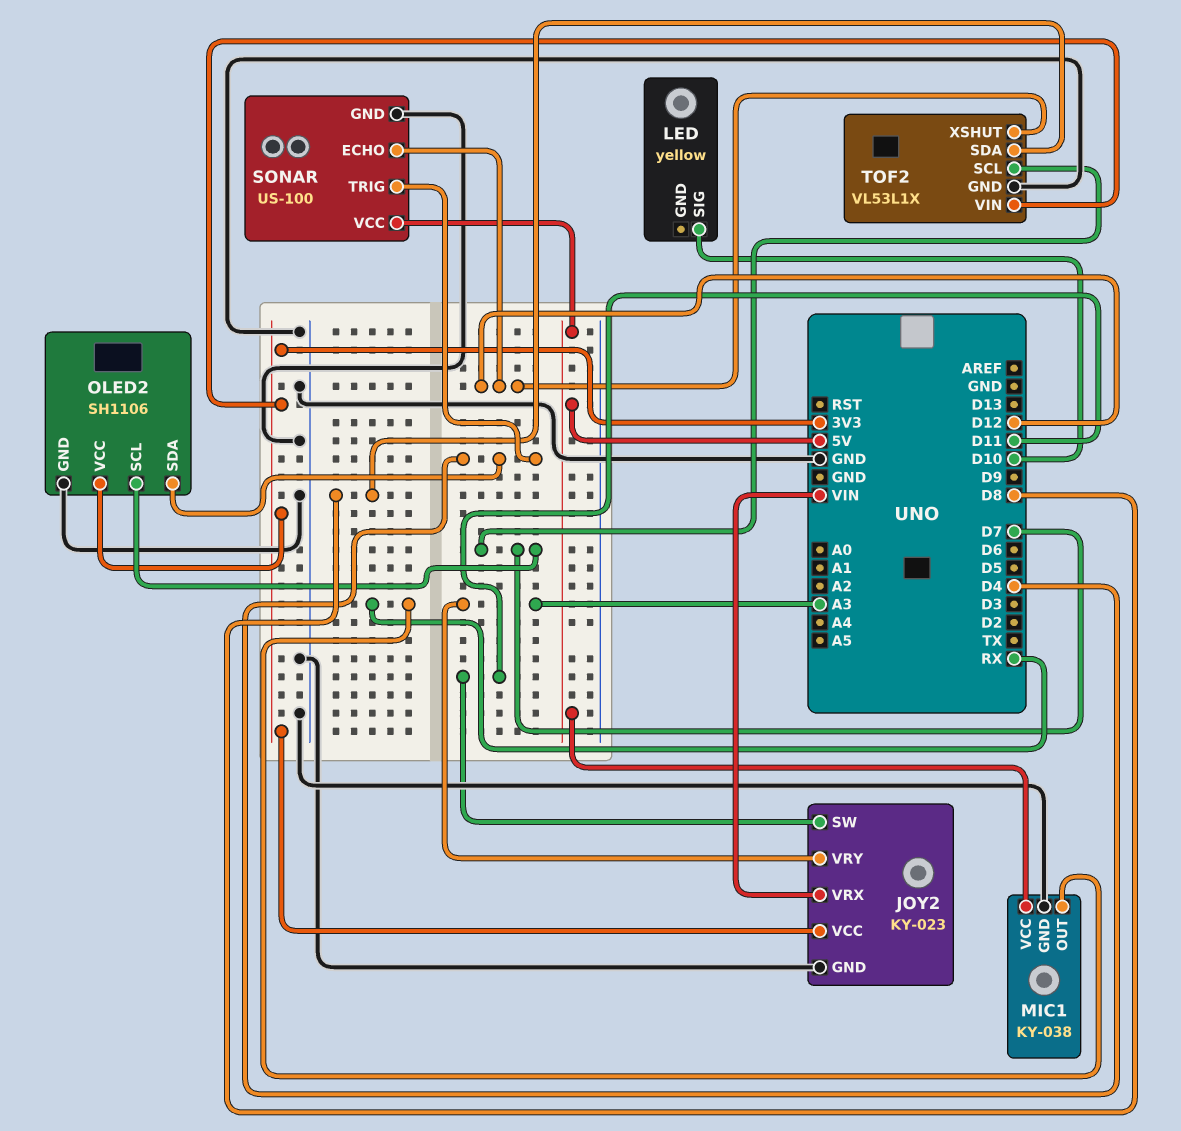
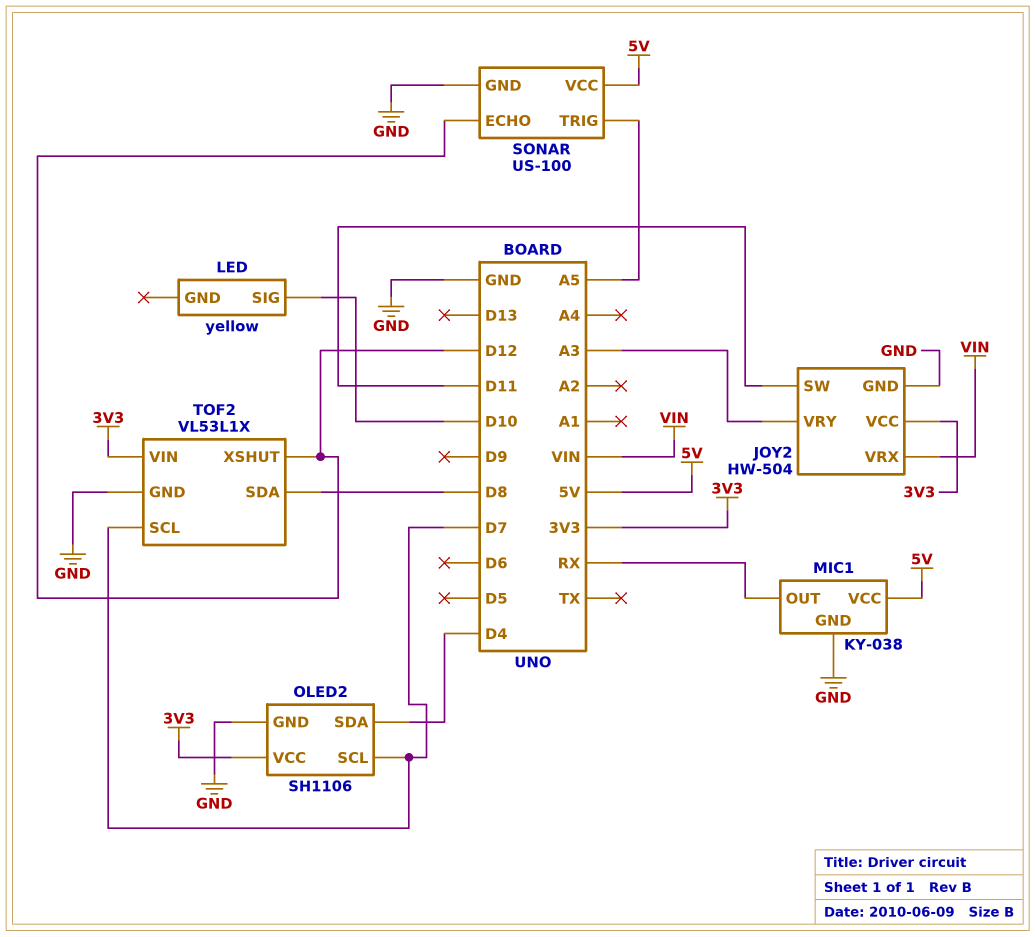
JOY2: KY-023 -> HW-504
SONAR pin TRIG: D4 -> A5

